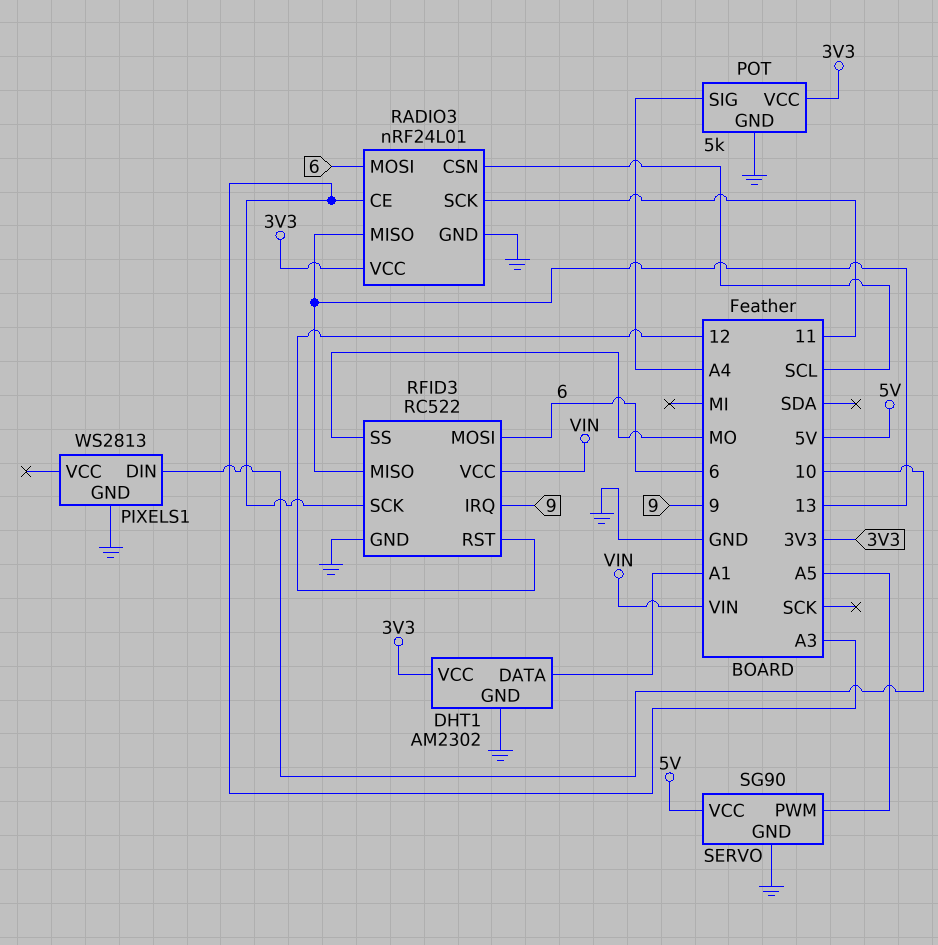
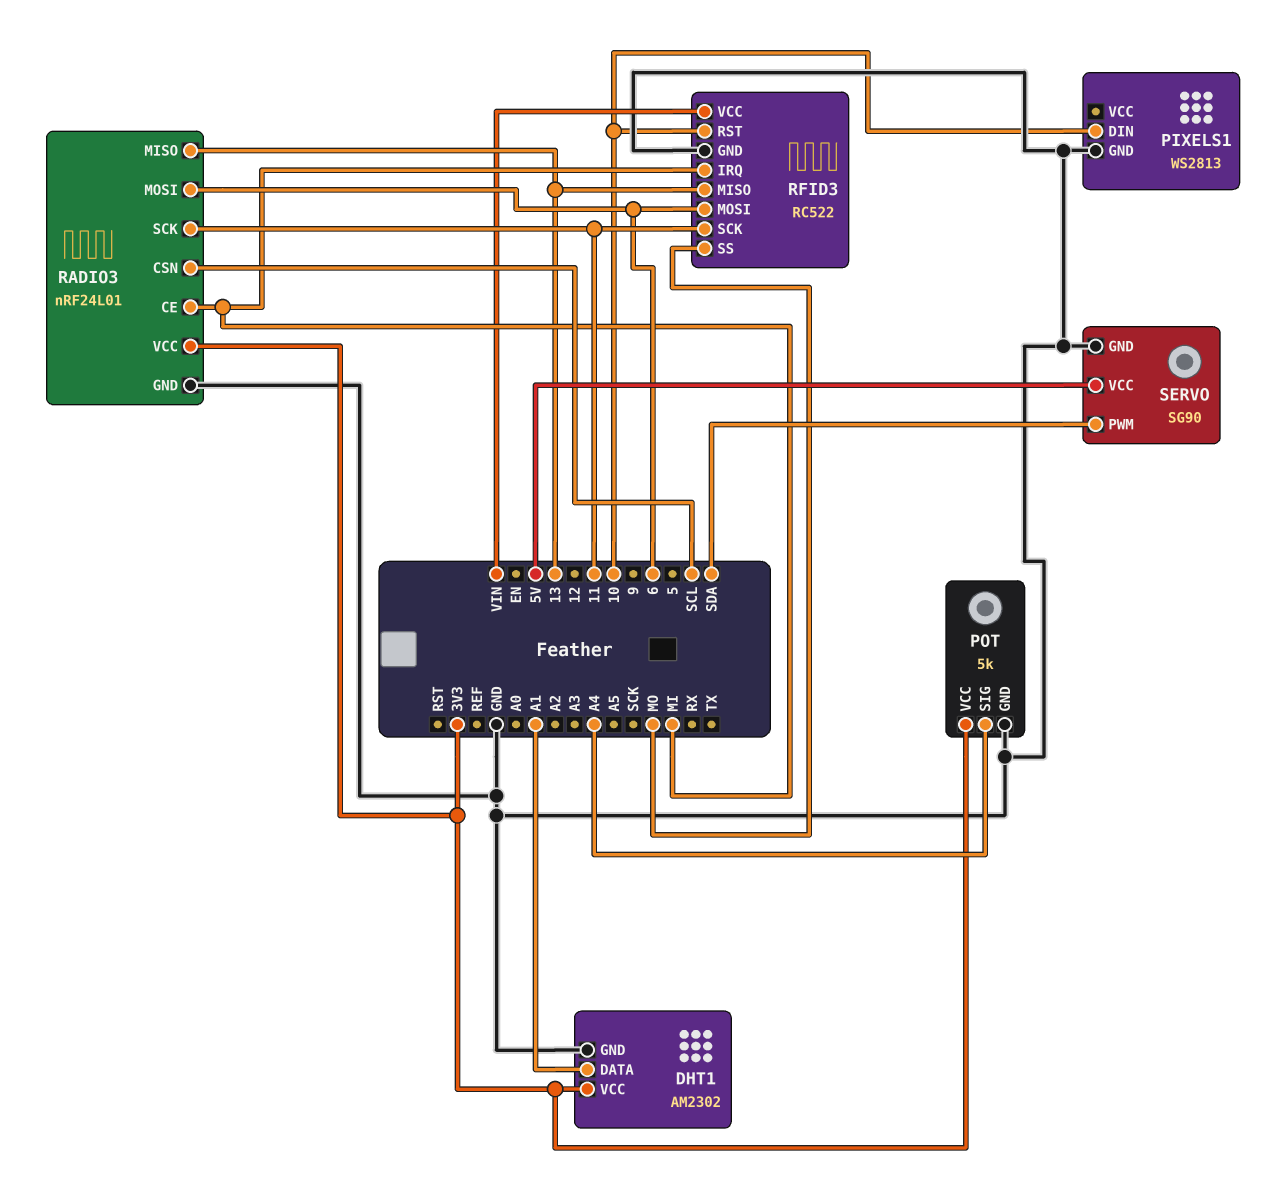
RADIO3 pin CE: A3 -> MI
RFID3 pin IRQ: 9 -> MI
RFID3 pin RST: 12 -> 10
RFID3 pin SCK: A3 -> 11
SERVO pin PWM: A5 -> SDA

